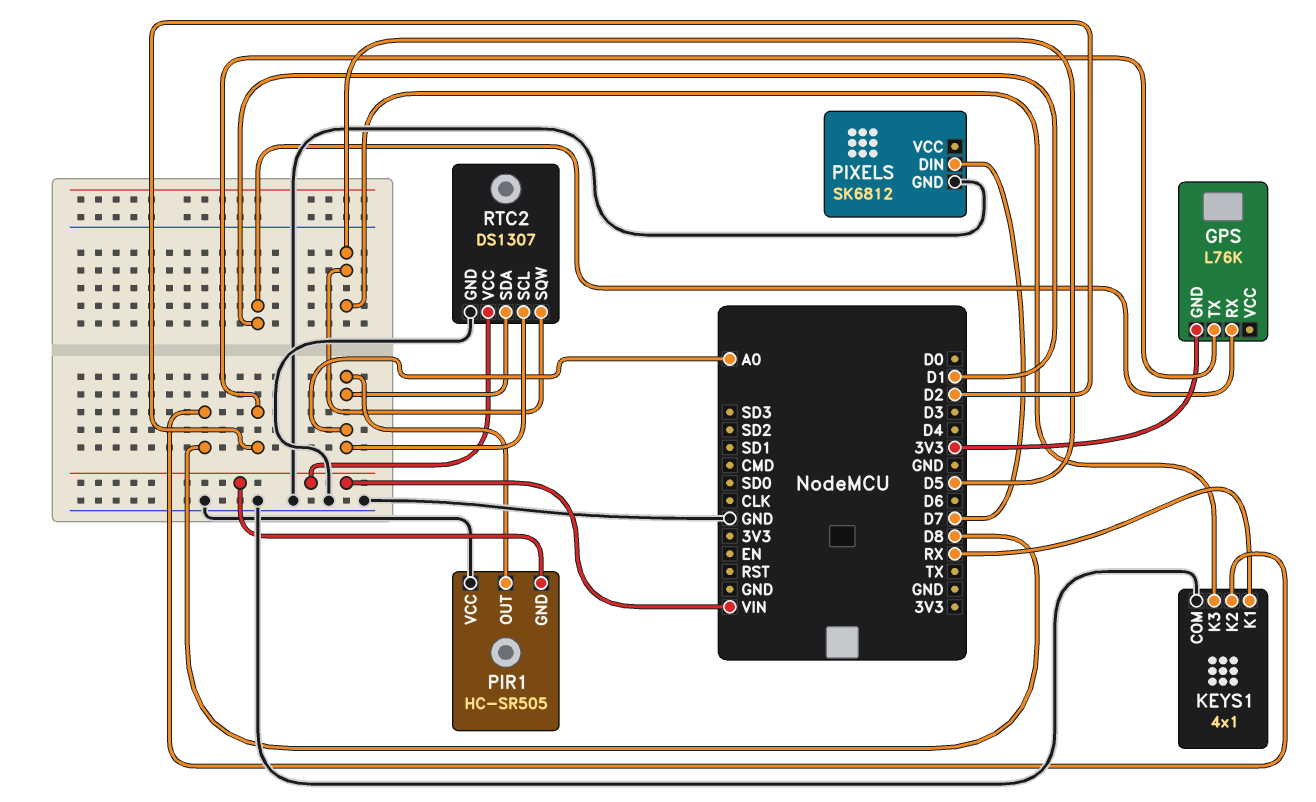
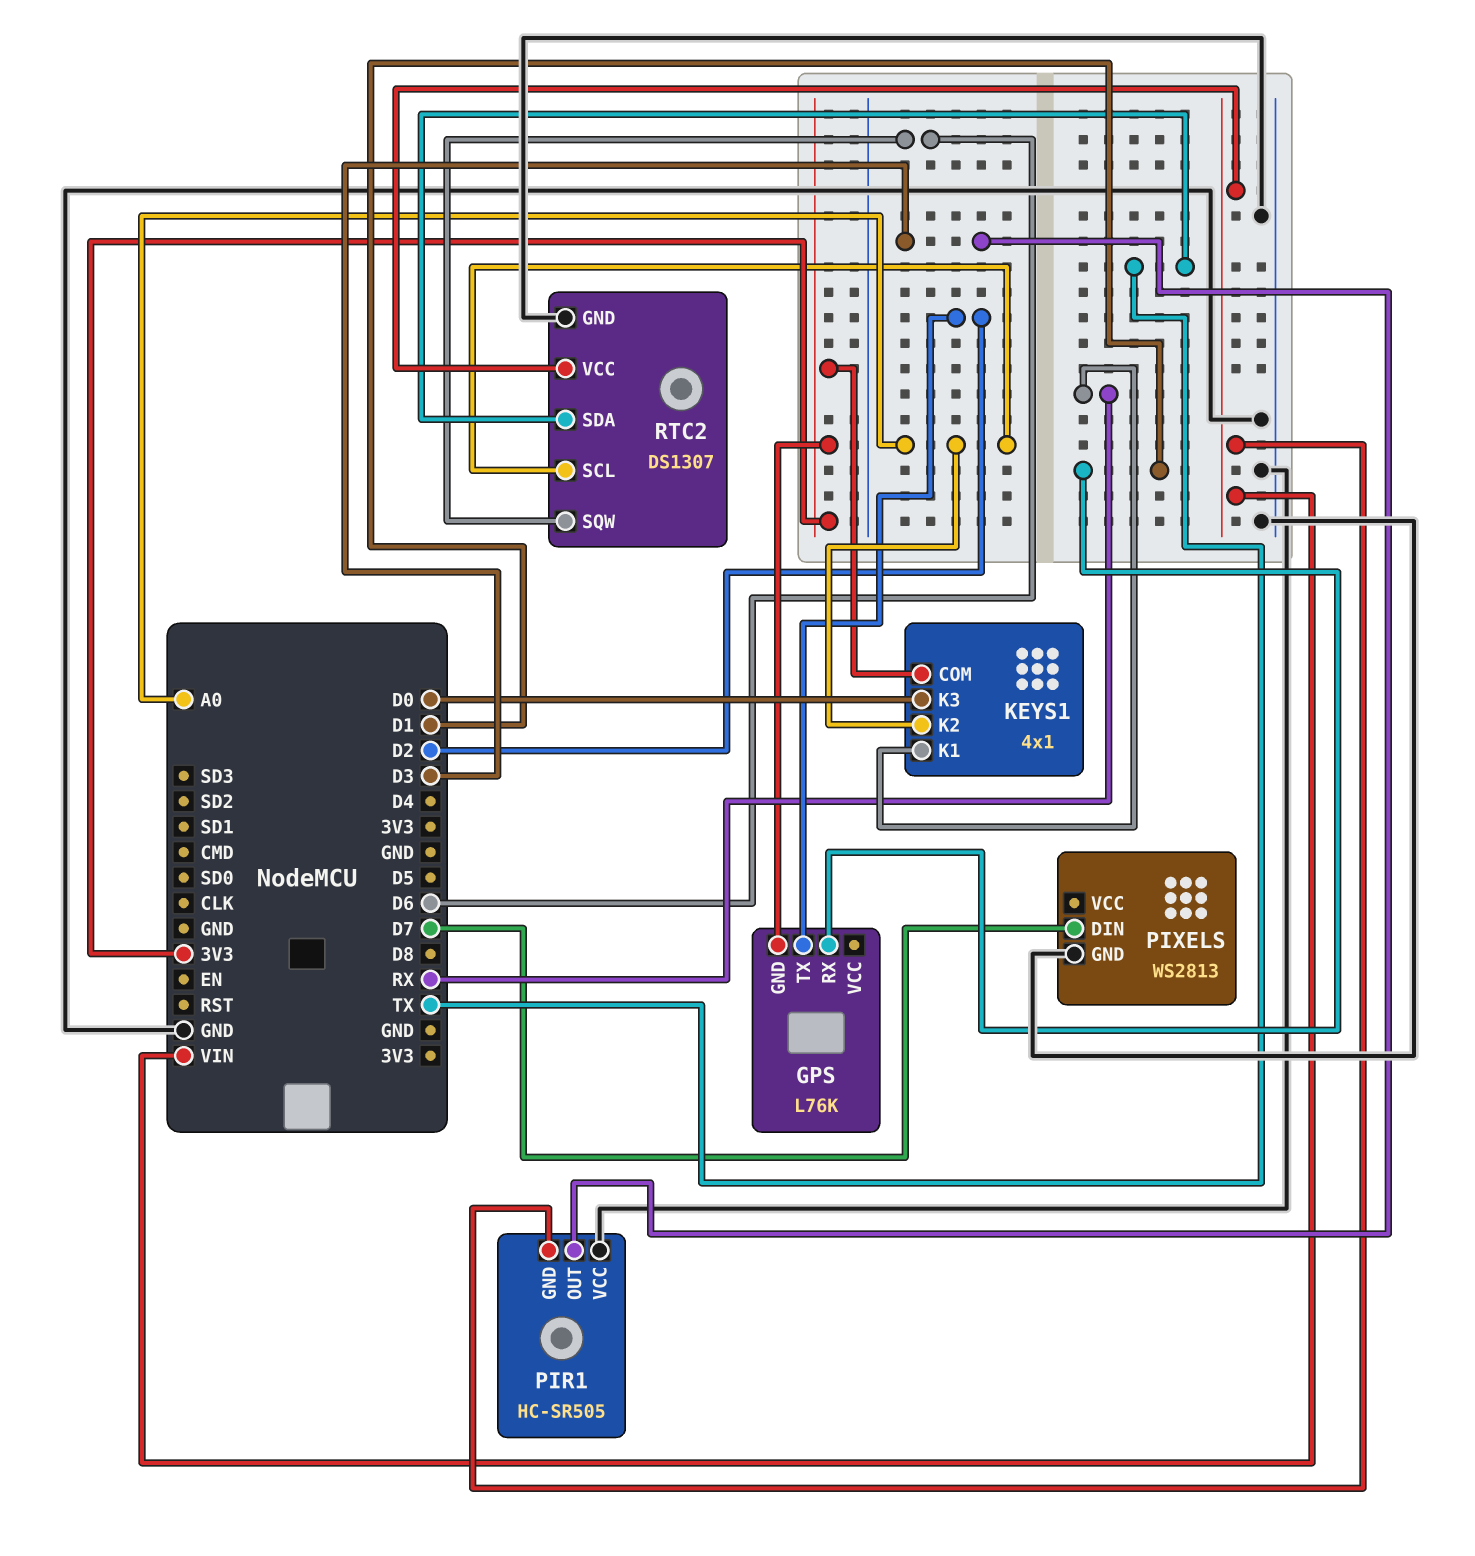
KEYS1 pin COM: GND -> 3V3
KEYS1 pin K2: D8 -> A0
KEYS1 pin K3: D5 -> D0
PIR1 pin OUT: A0 -> D3
PIXELS: SK6812 -> WS2813
RTC2 pin SDA: A0 -> TX
RTC2 pin SQW: D5 -> D6

